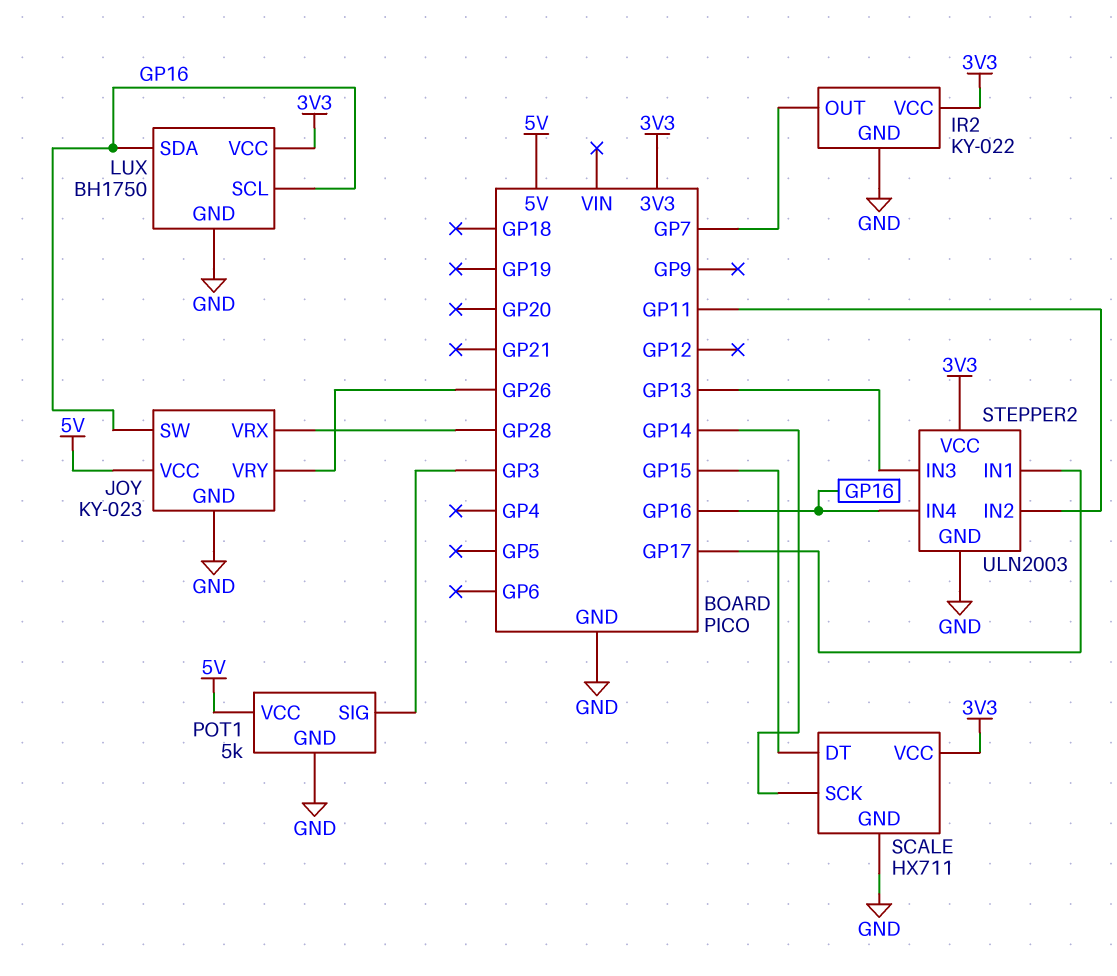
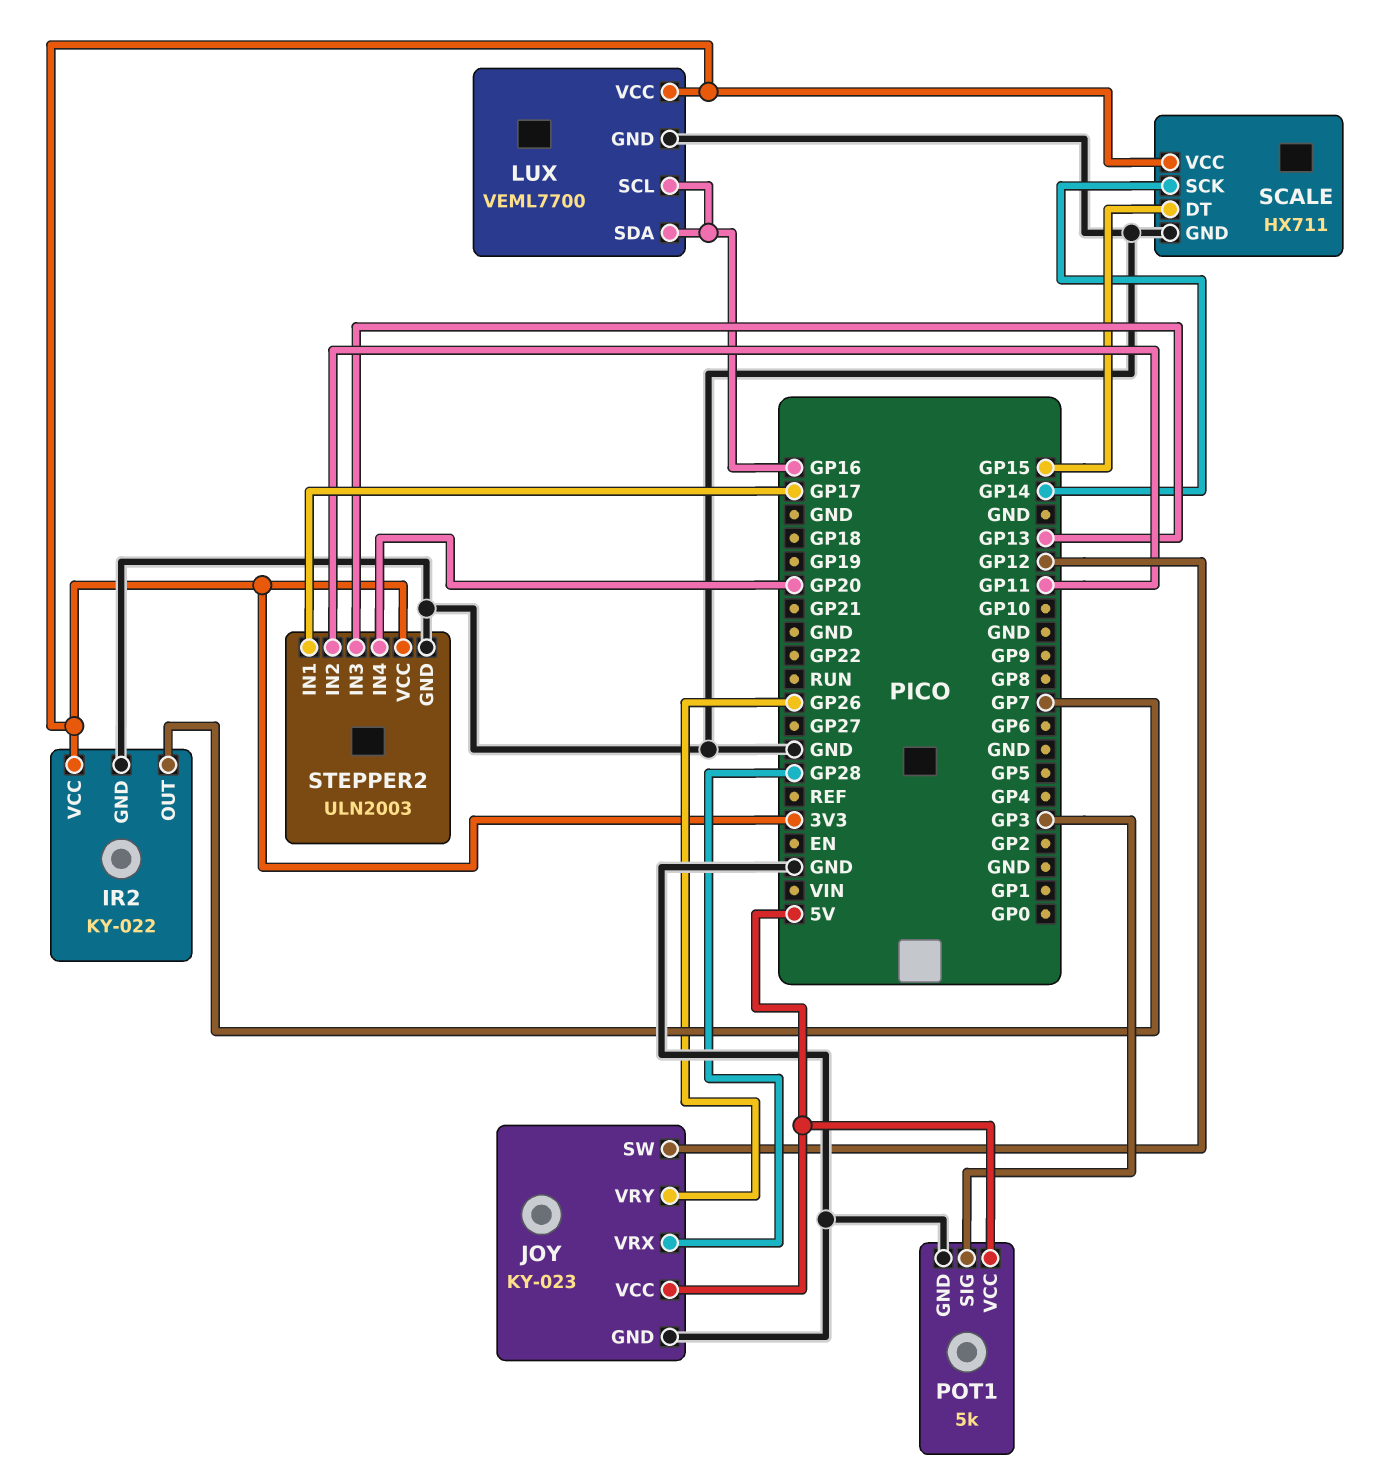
JOY pin SW: GP16 -> GP12
LUX: BH1750 -> VEML7700
STEPPER2 pin IN4: GP16 -> GP20

